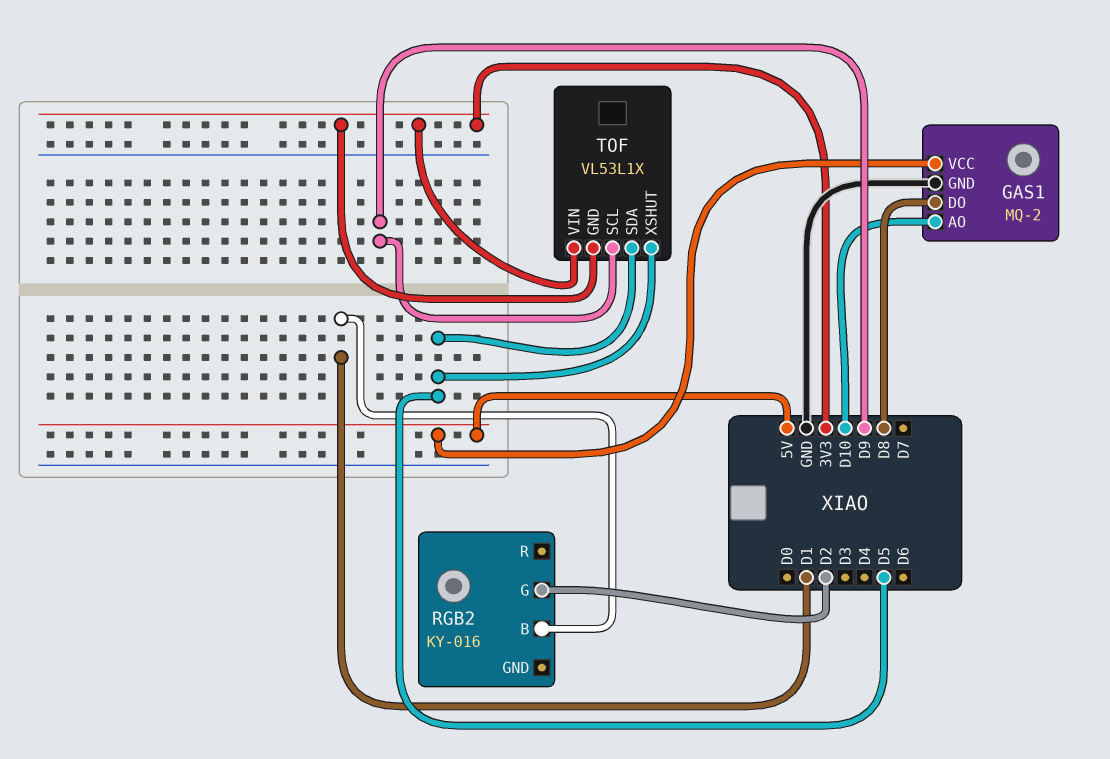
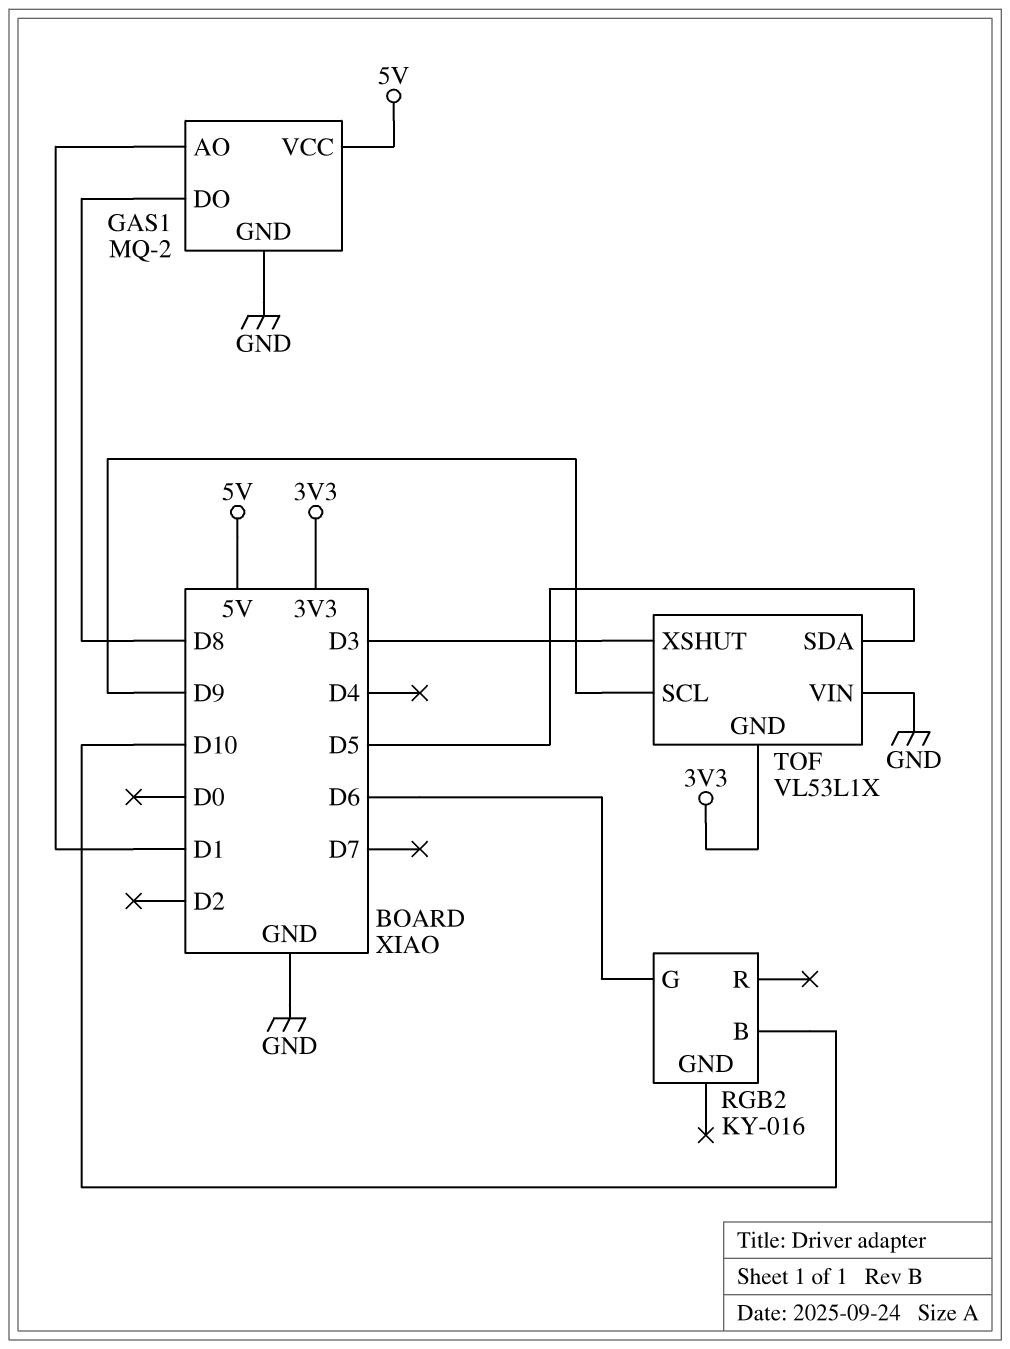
GAS1 pin AO: D10 -> D1
RGB2 pin B: D1 -> D10
RGB2 pin G: D2 -> D6
TOF pin VIN: 3V3 -> GND
TOF pin XSHUT: D5 -> D3

